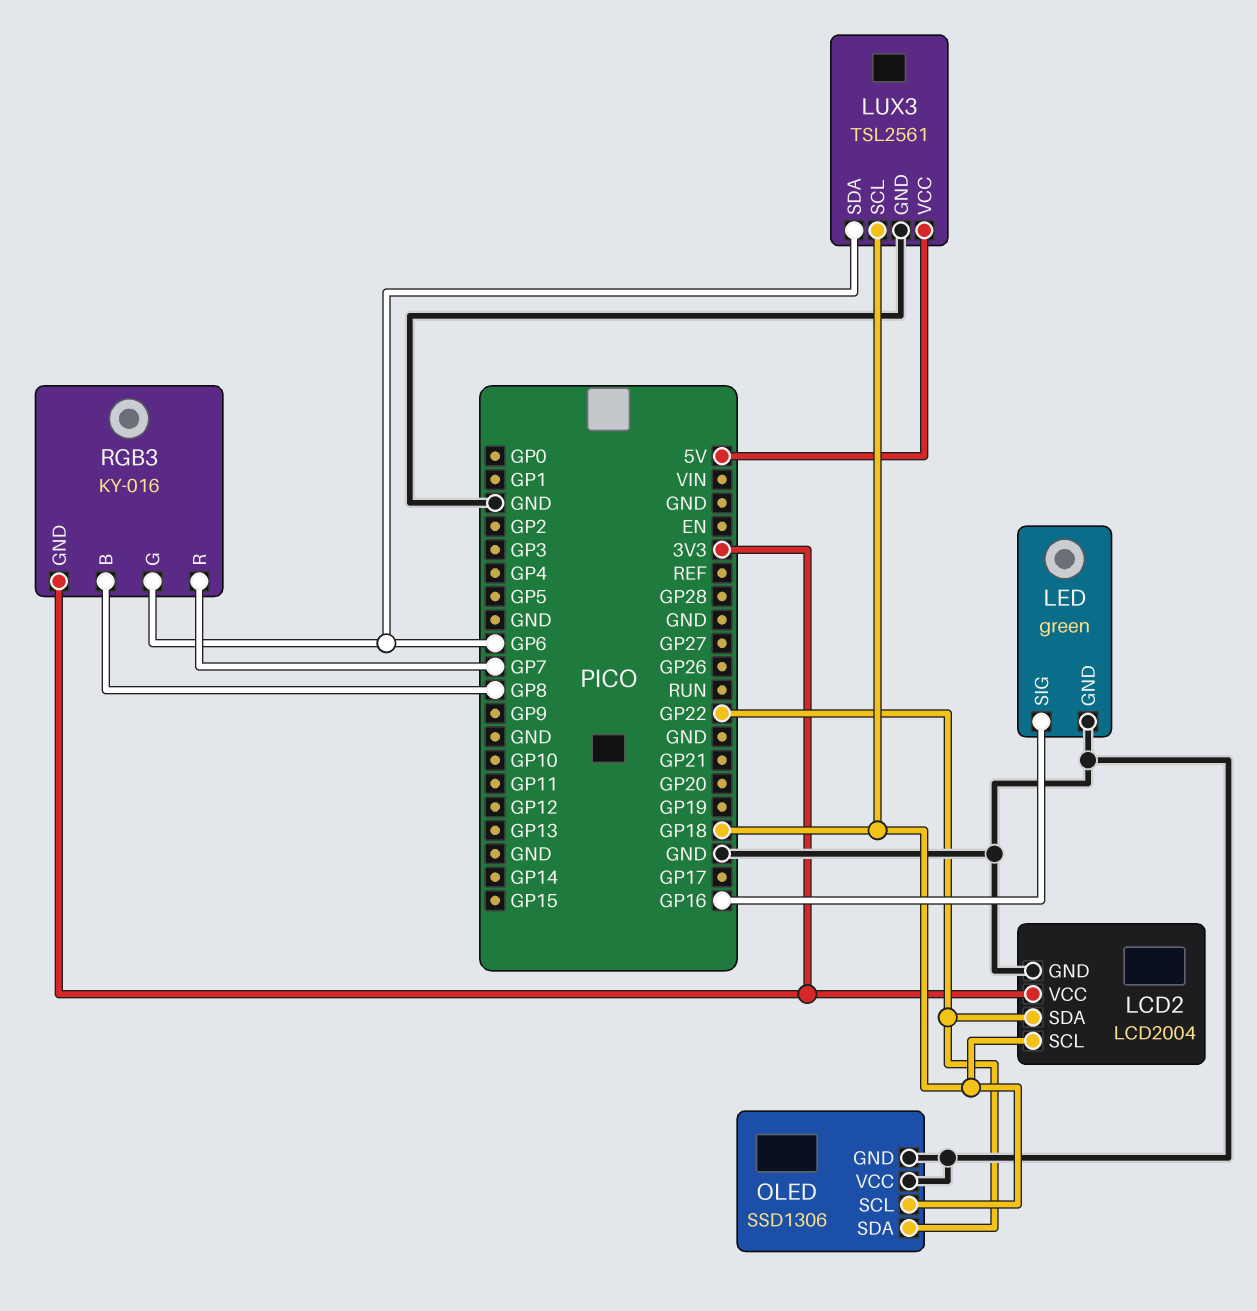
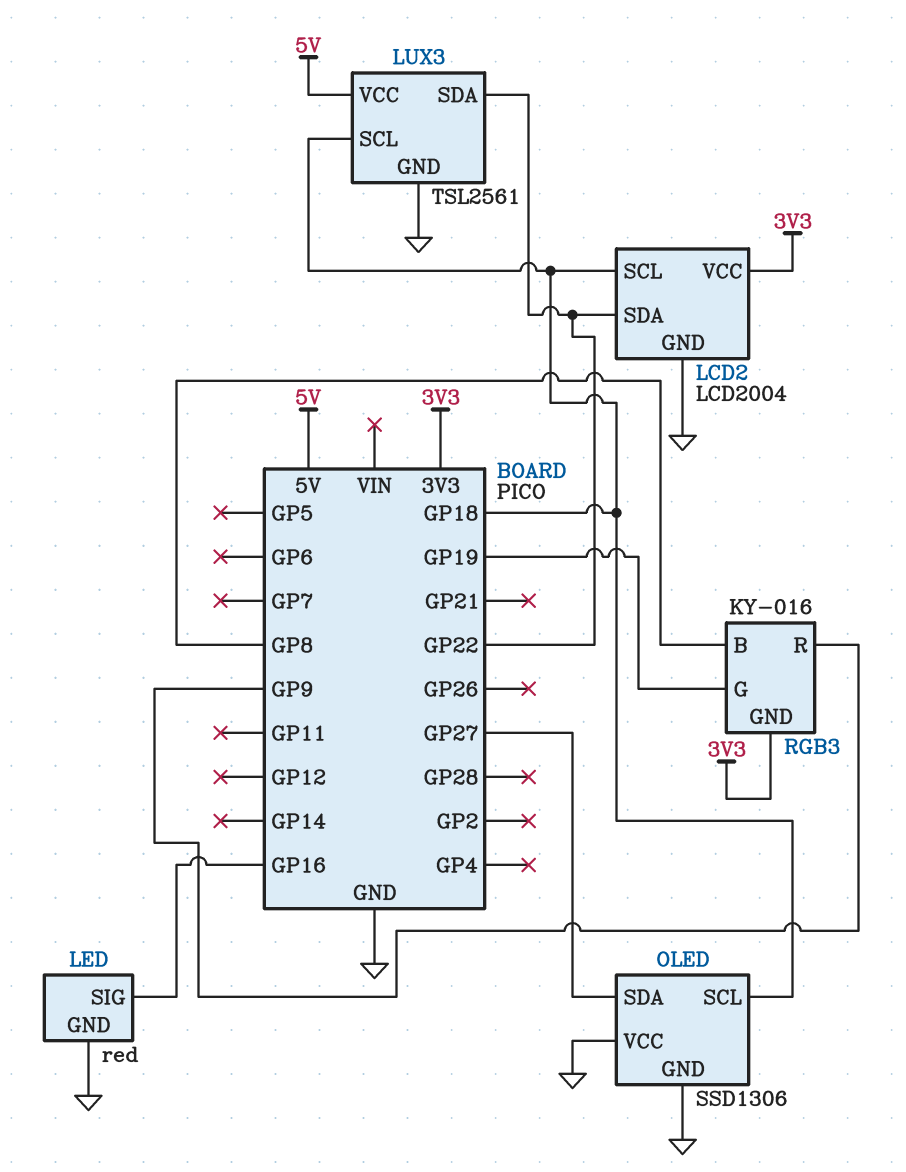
LED: green -> red
LUX3 pin SDA: GP6 -> GP22
OLED pin SDA: GP22 -> GP27
RGB3 pin G: GP6 -> GP19
RGB3 pin R: GP7 -> GP9

